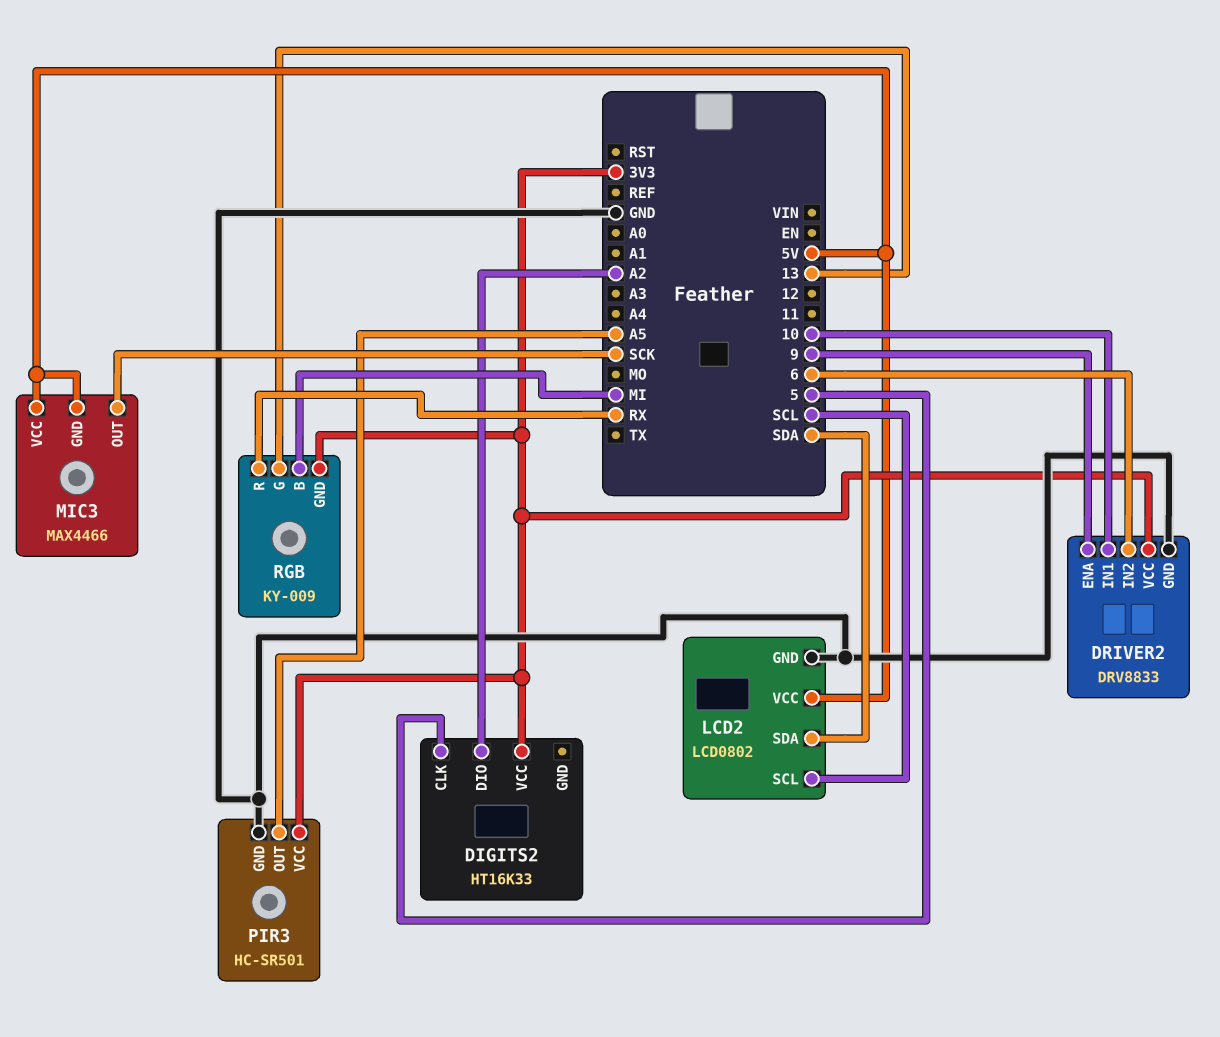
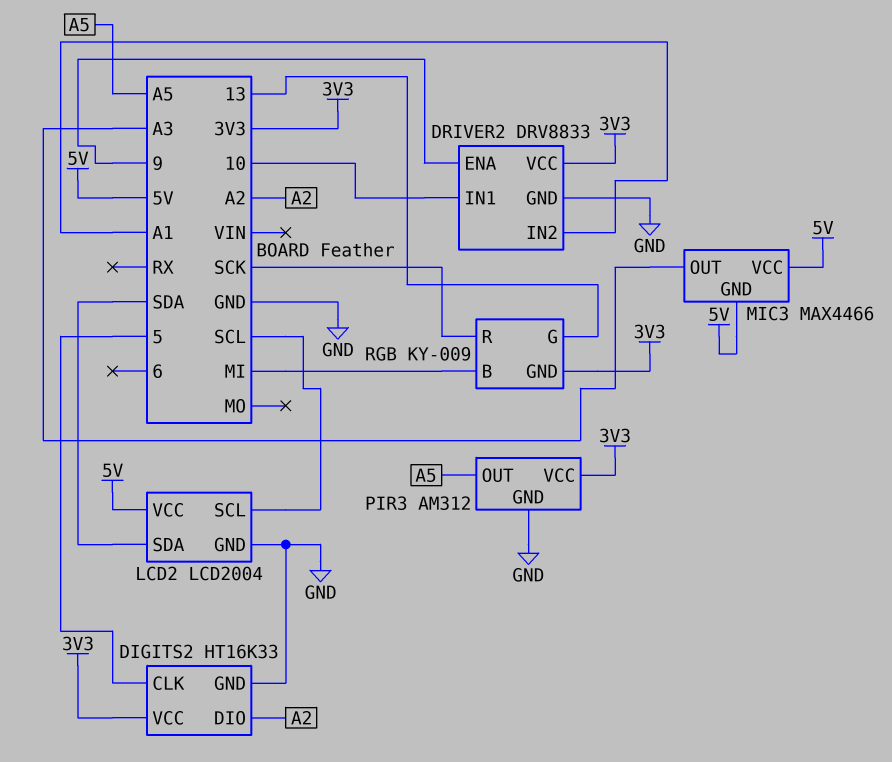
DIGITS2 pin GND: none -> GND
DRIVER2 pin IN2: 6 -> A1
LCD2: LCD0802 -> LCD2004
MIC3 pin OUT: SCK -> A3
PIR3: HC-SR501 -> AM312
RGB pin R: RX -> SCK

